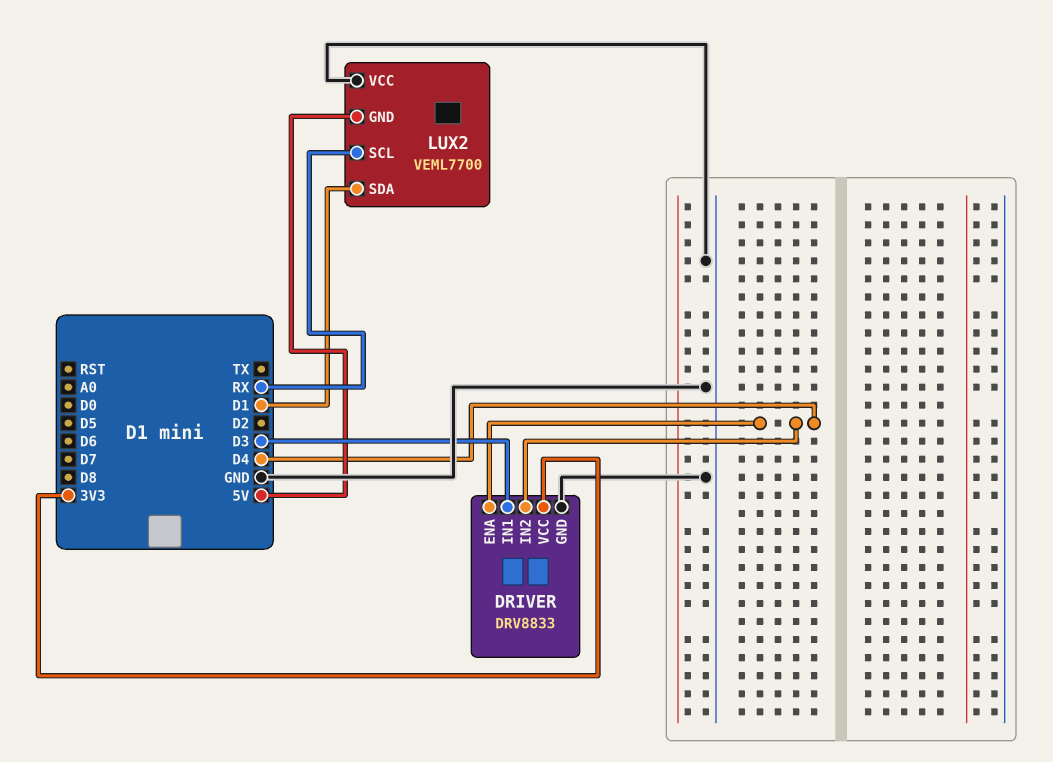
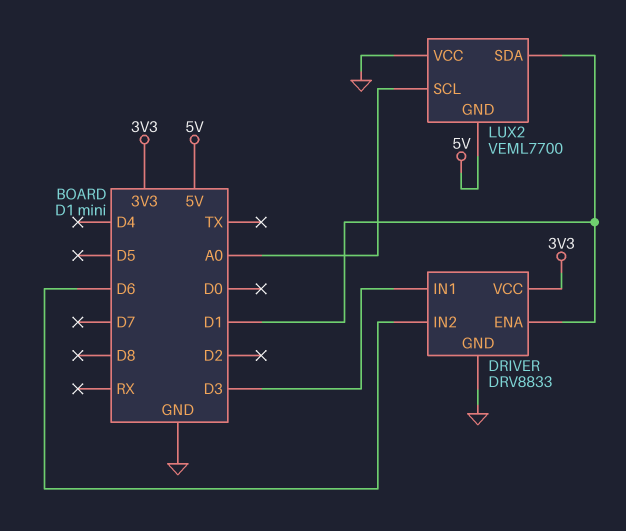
DRIVER pin ENA: D4 -> D1
DRIVER pin IN2: D4 -> D6
LUX2 pin SCL: RX -> A0

